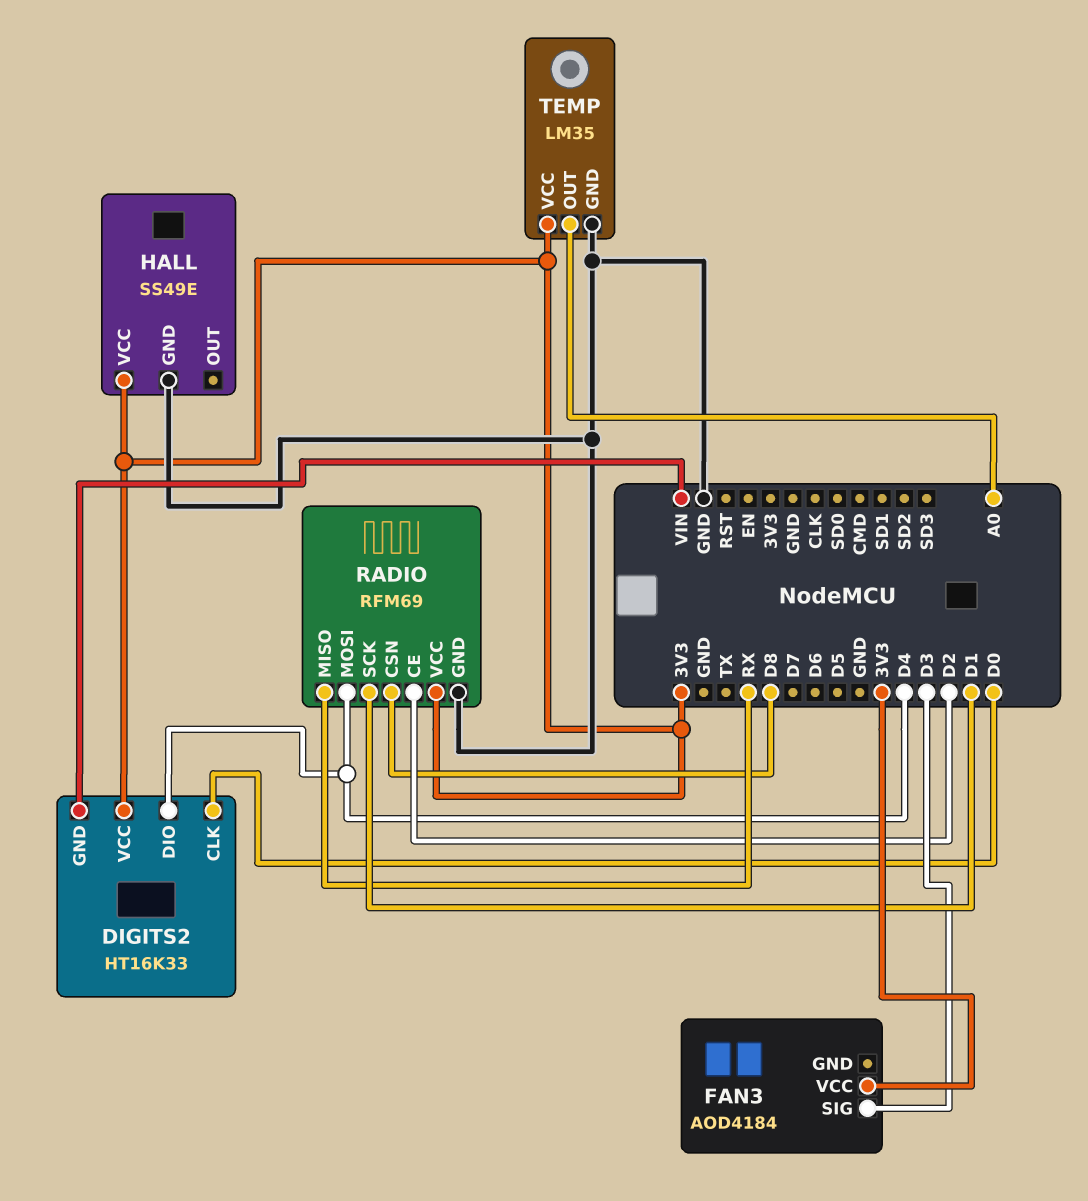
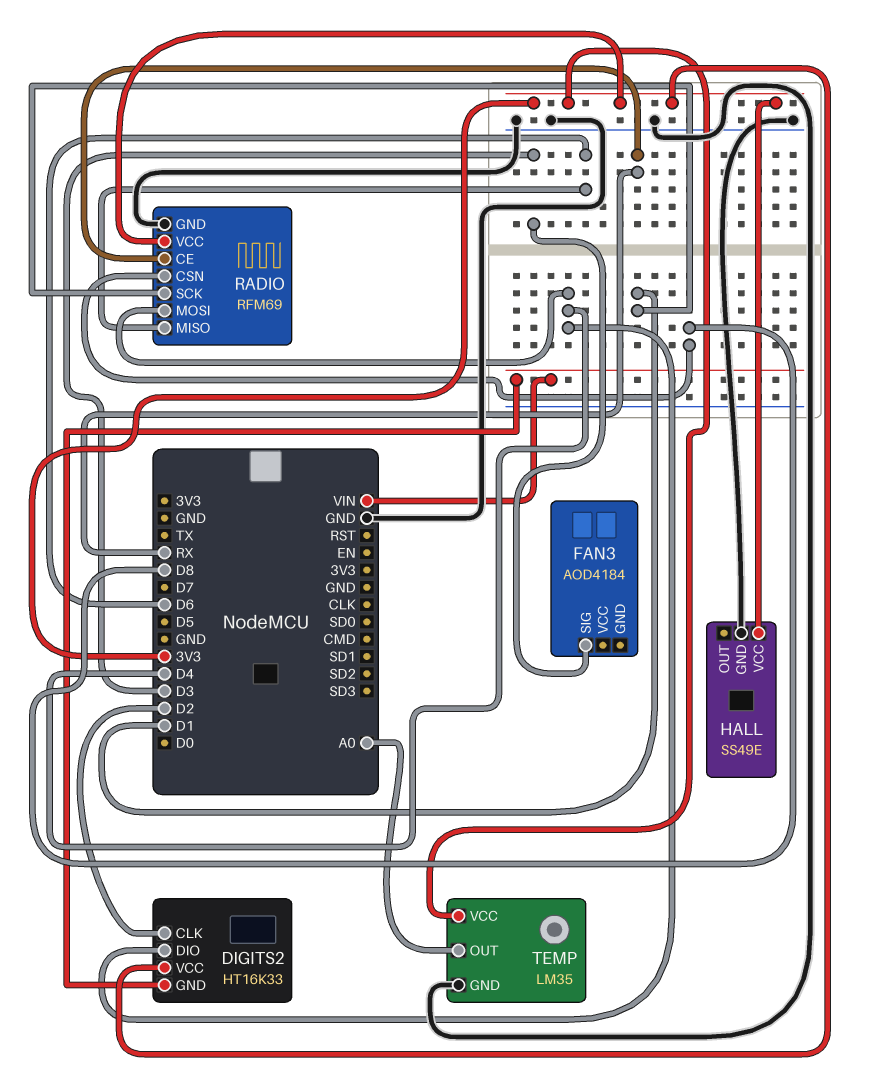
DIGITS2 pin CLK: D0 -> D2
FAN3 pin VCC: 3V3 -> none
RADIO pin CE: D2 -> RX
RADIO pin MISO: RX -> D6

